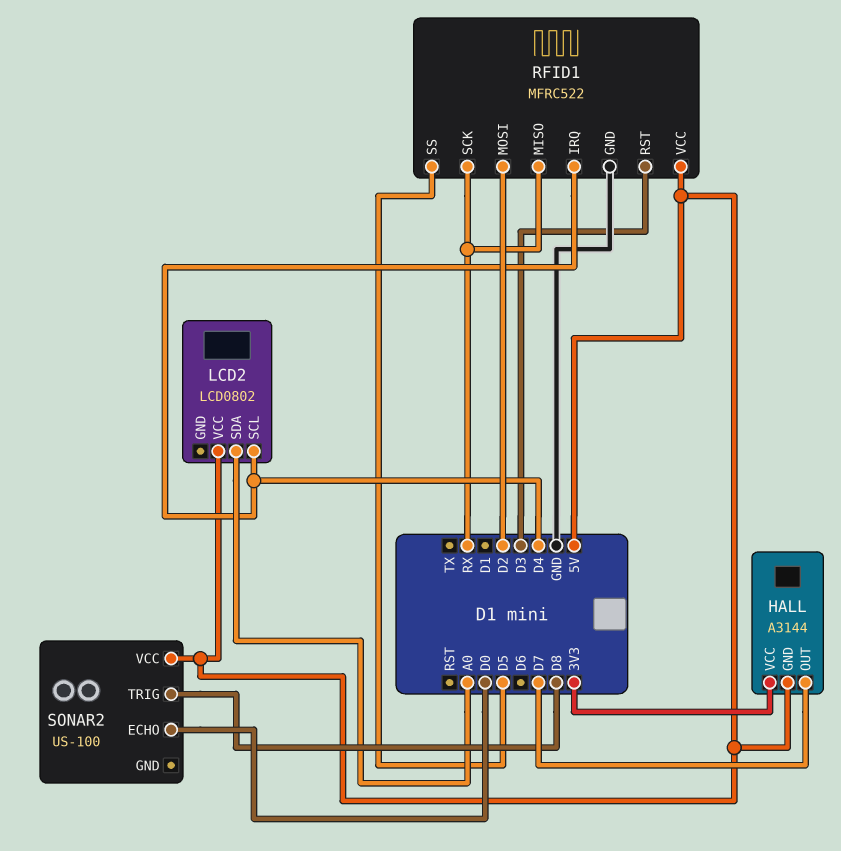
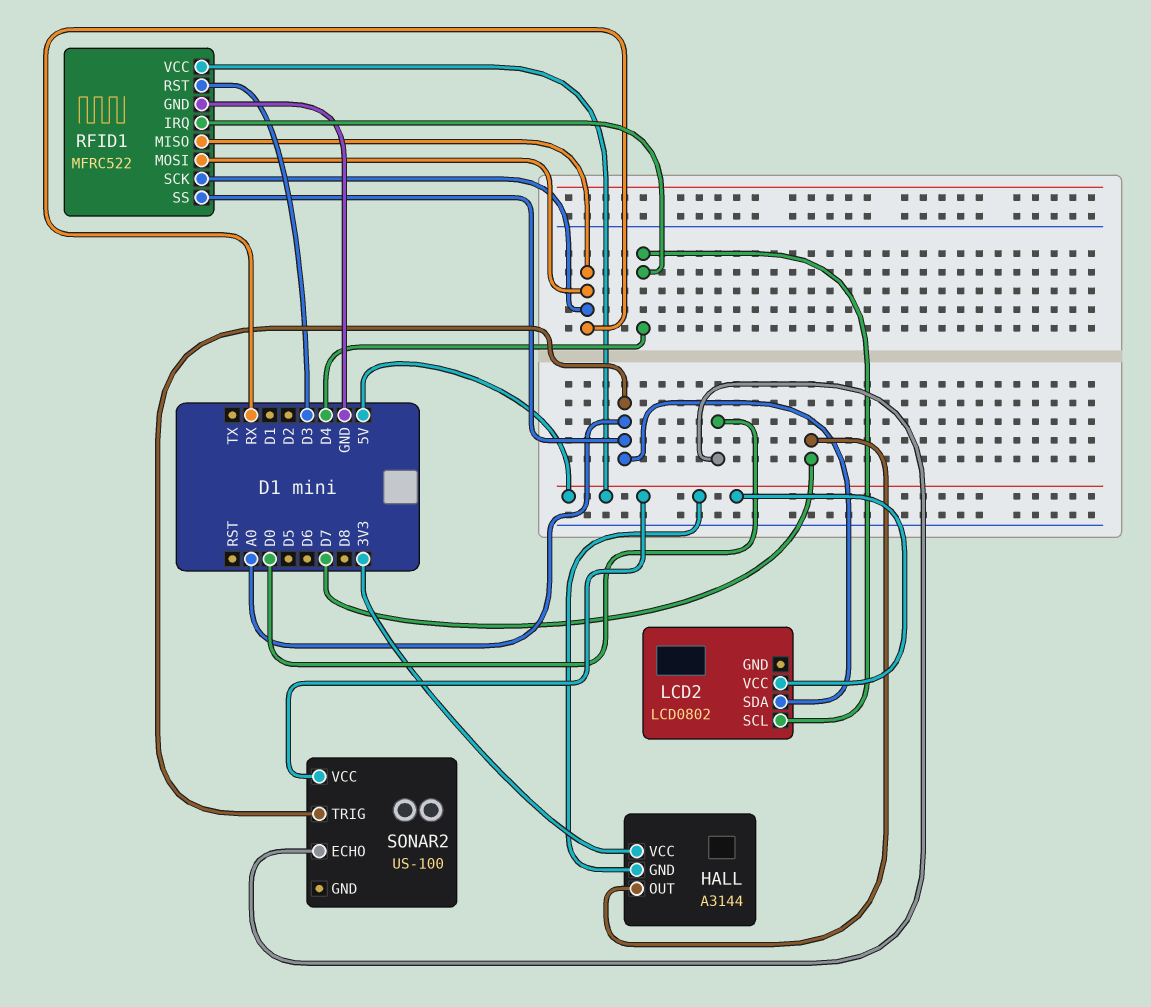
RFID1 pin MOSI: D2 -> RX
RFID1 pin SS: D5 -> A0
SONAR2 pin TRIG: D8 -> A0

